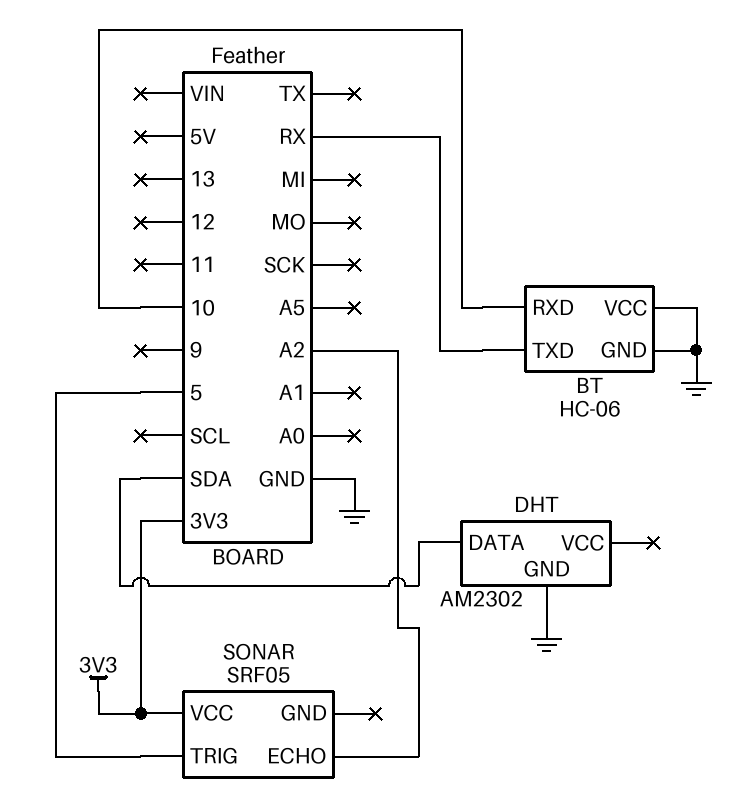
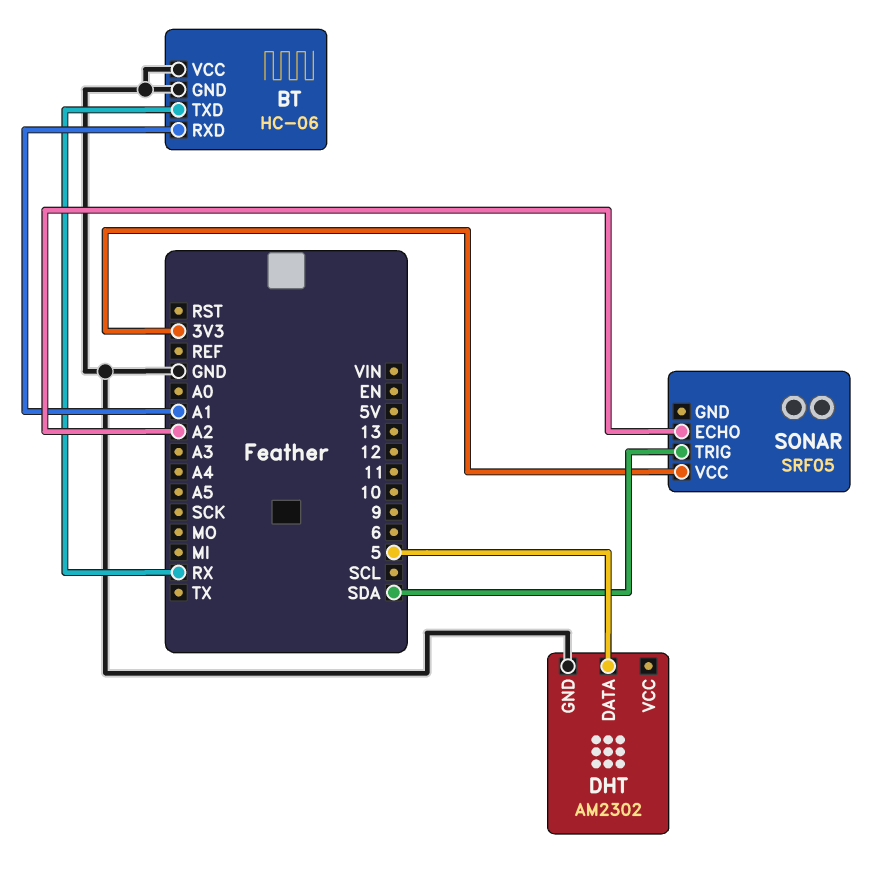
BT pin RXD: 10 -> A1
DHT pin DATA: SDA -> 5
SONAR pin TRIG: 5 -> SDA

